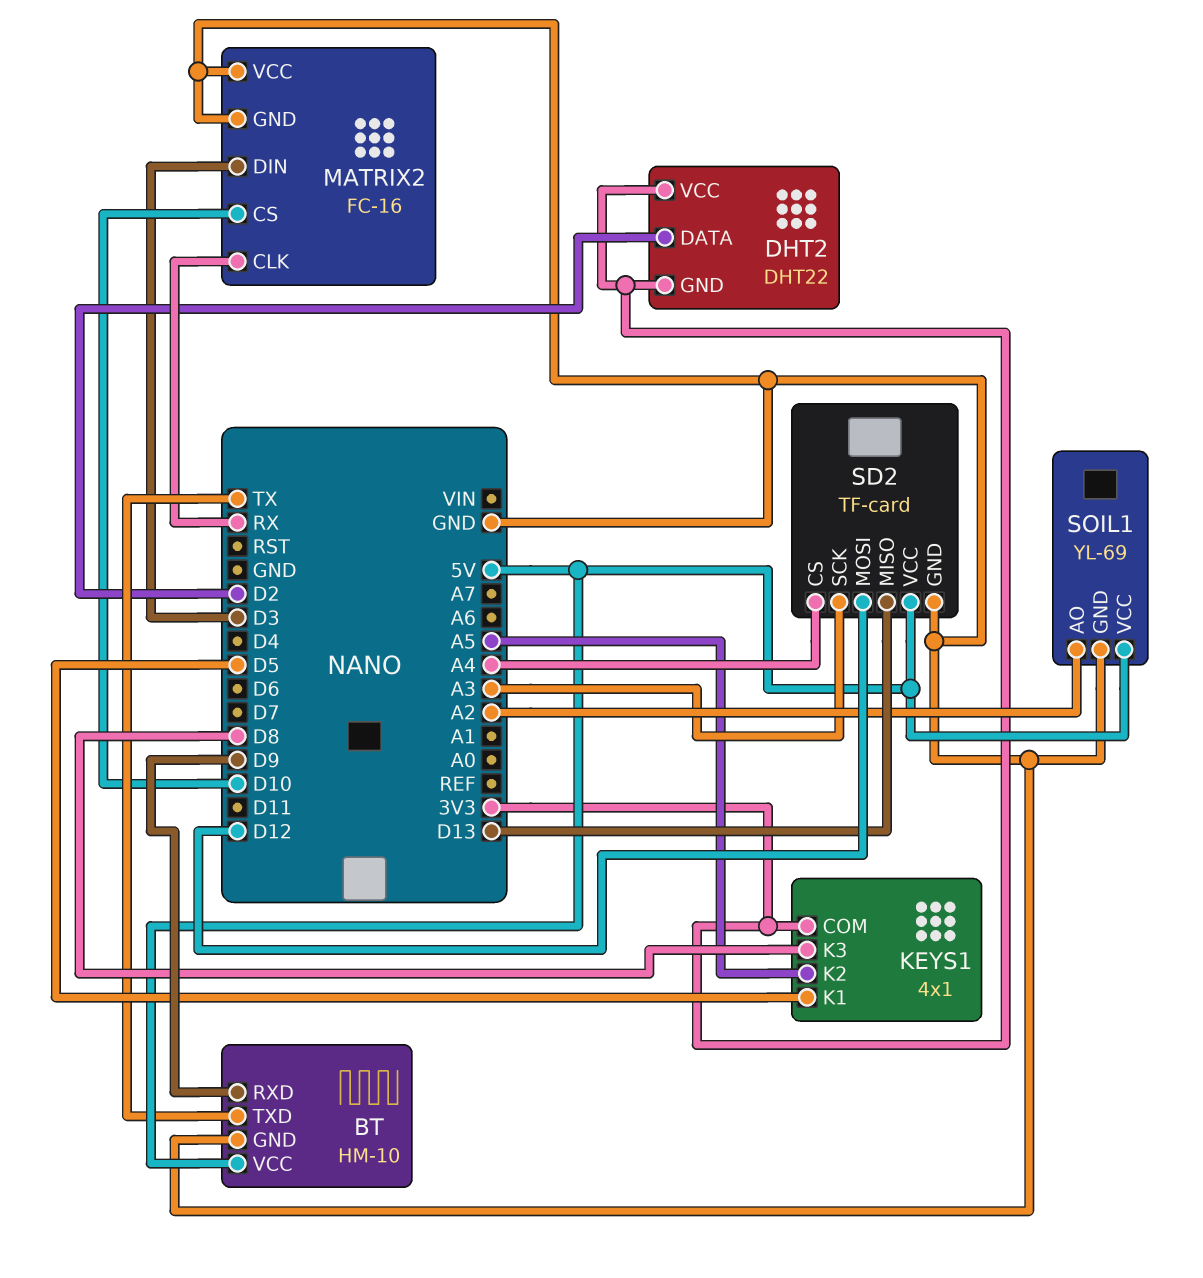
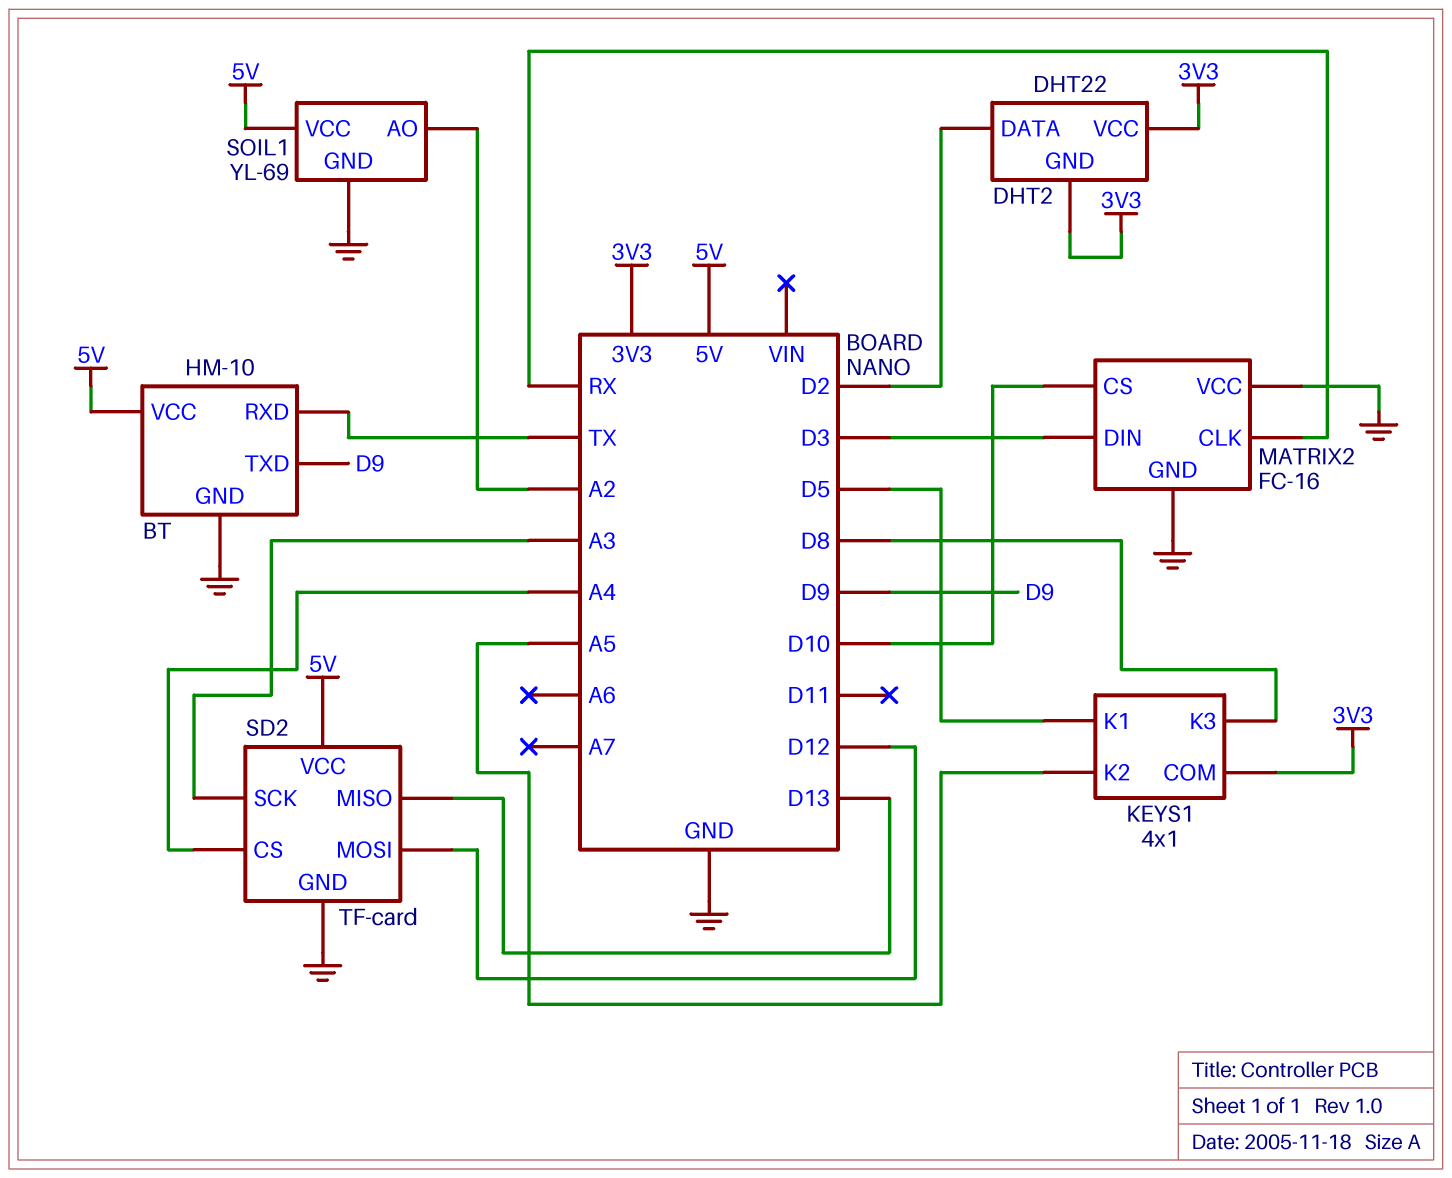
BT pin RXD: D9 -> TX
BT pin TXD: TX -> D9

